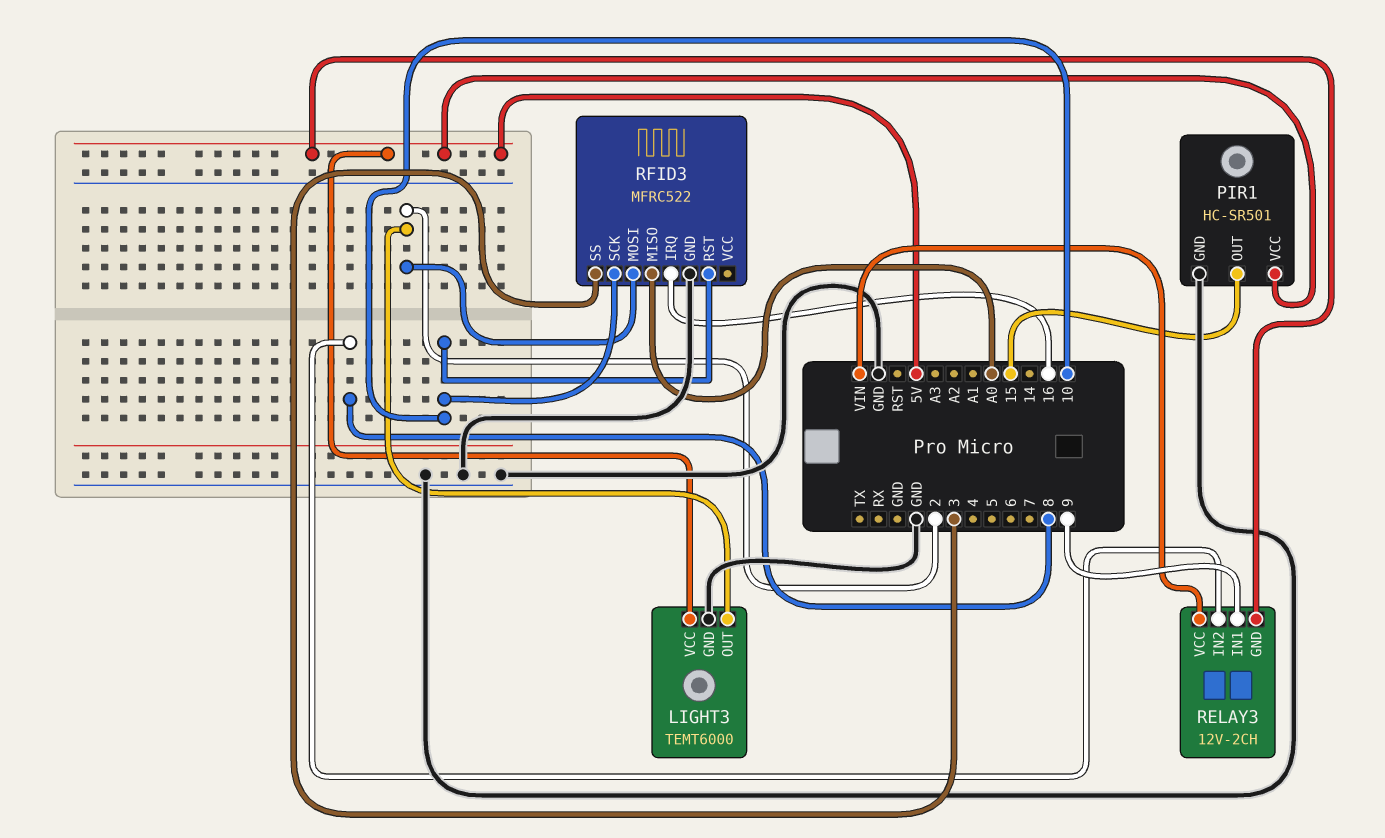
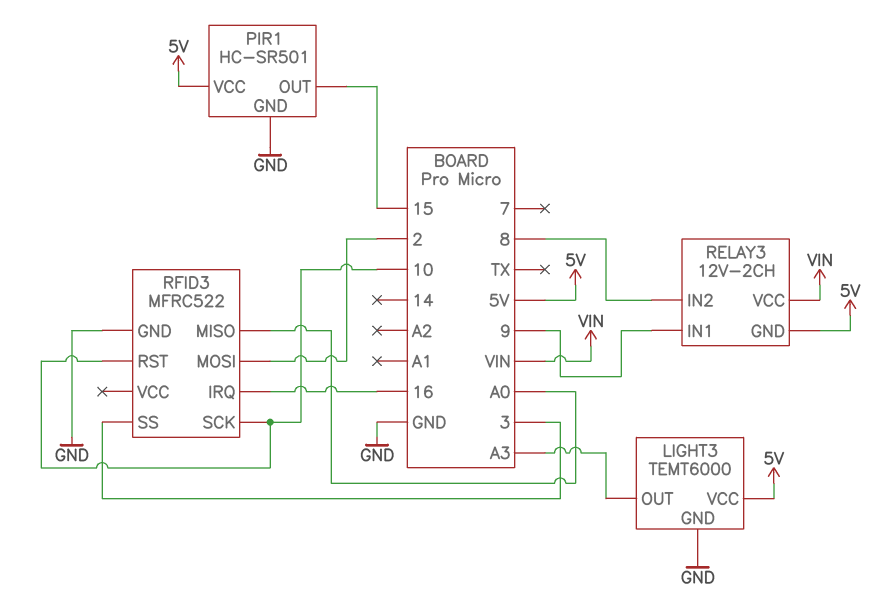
LIGHT3 pin OUT: 2 -> A3

